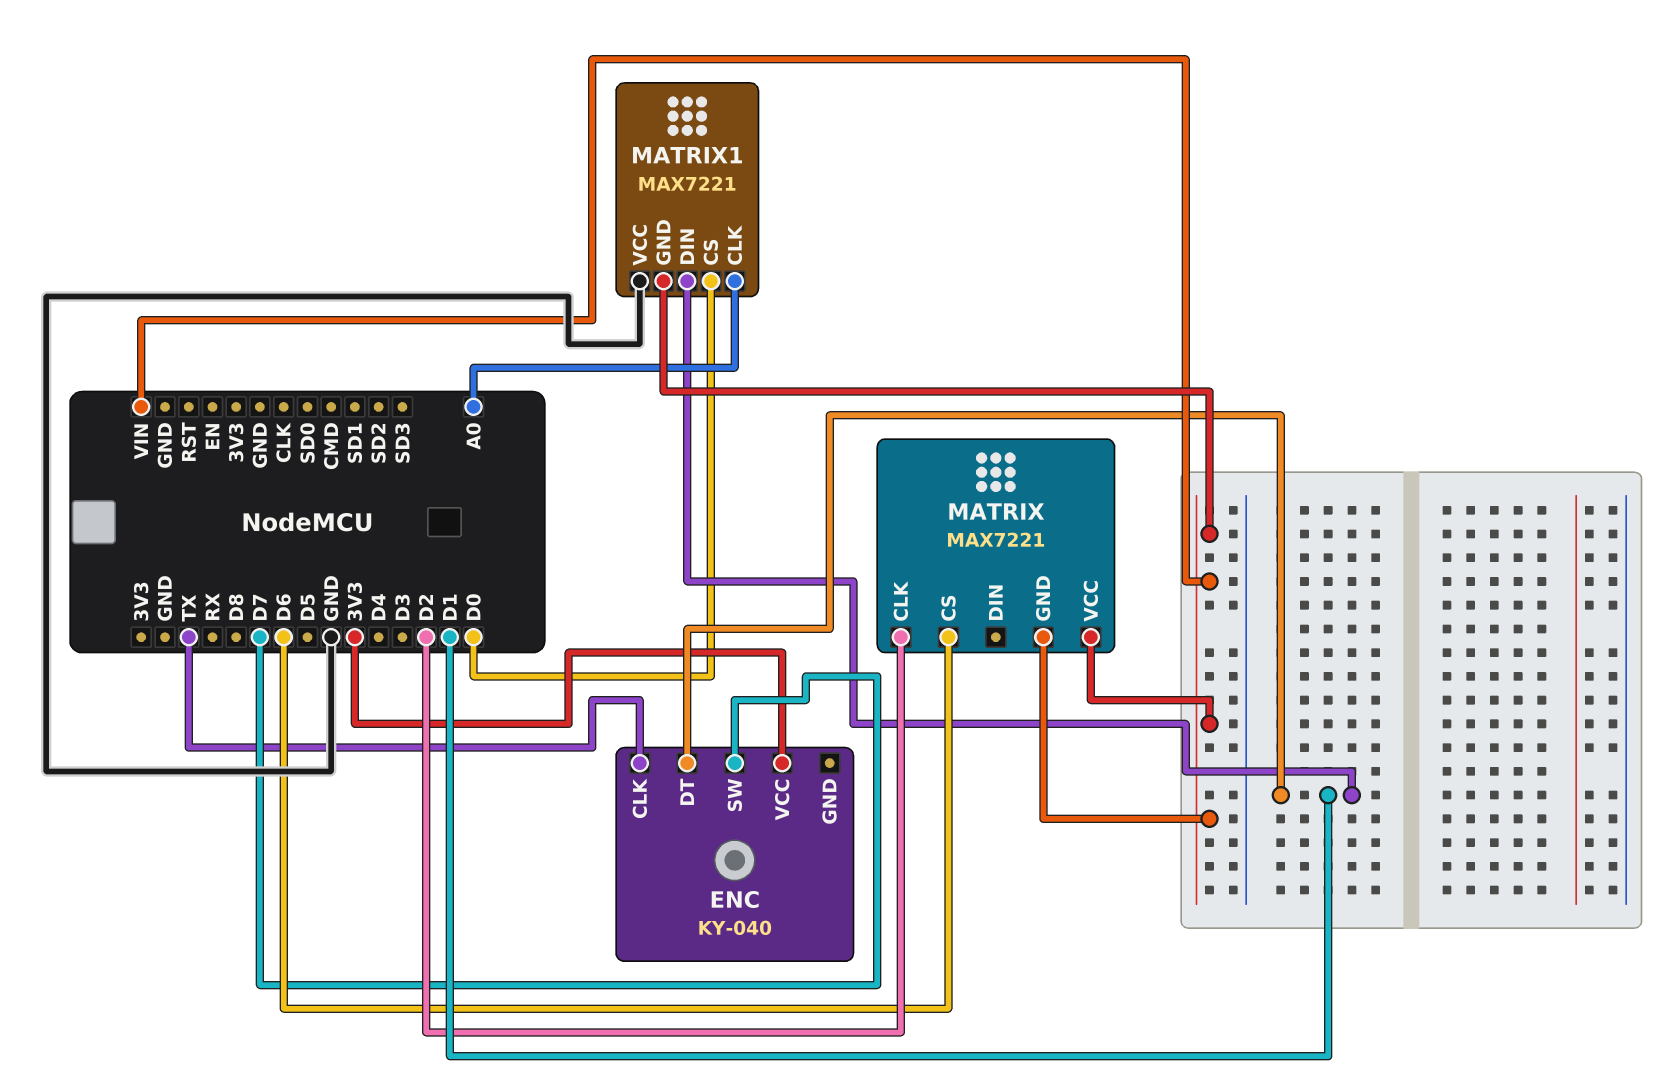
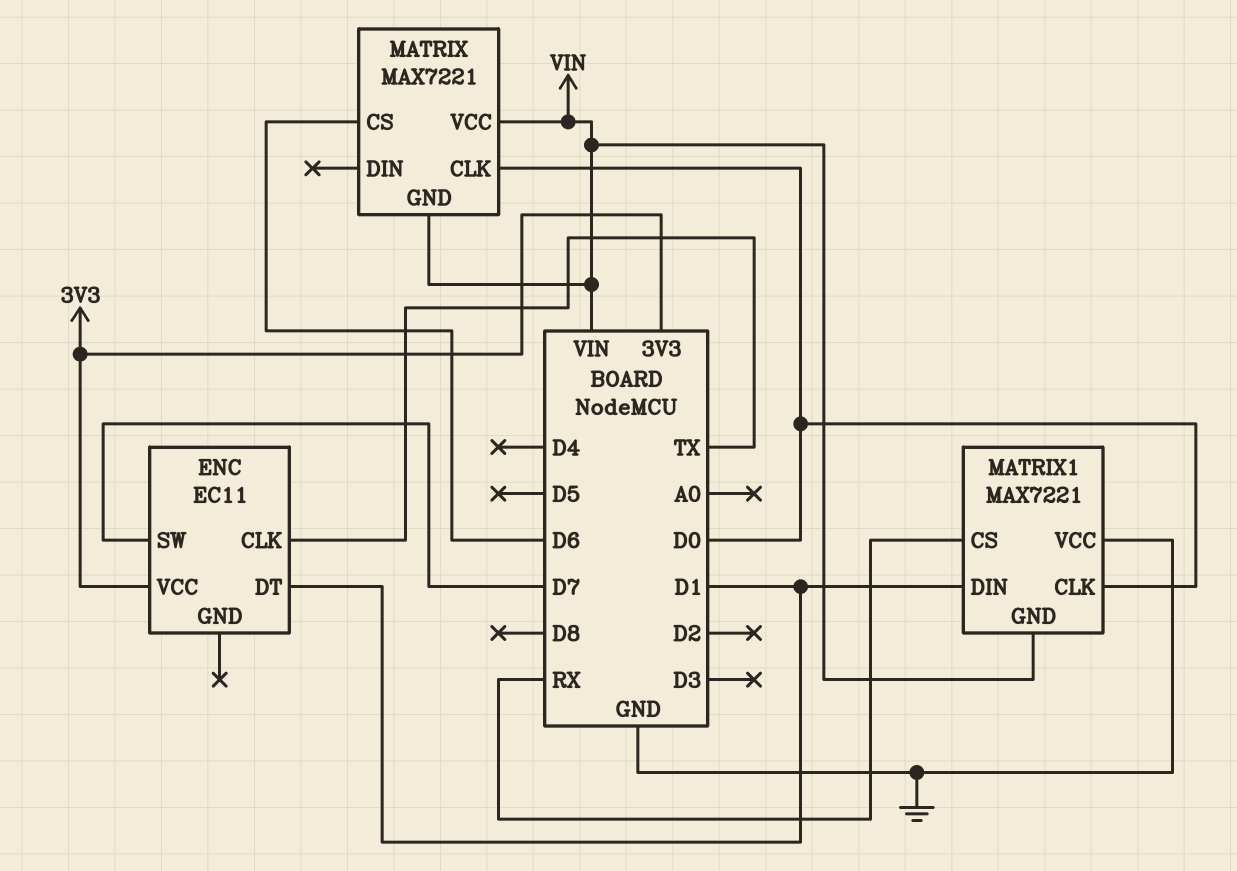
ENC: KY-040 -> EC11
MATRIX pin CLK: D2 -> D0
MATRIX1 pin CLK: A0 -> D0
MATRIX1 pin CS: D0 -> RX

